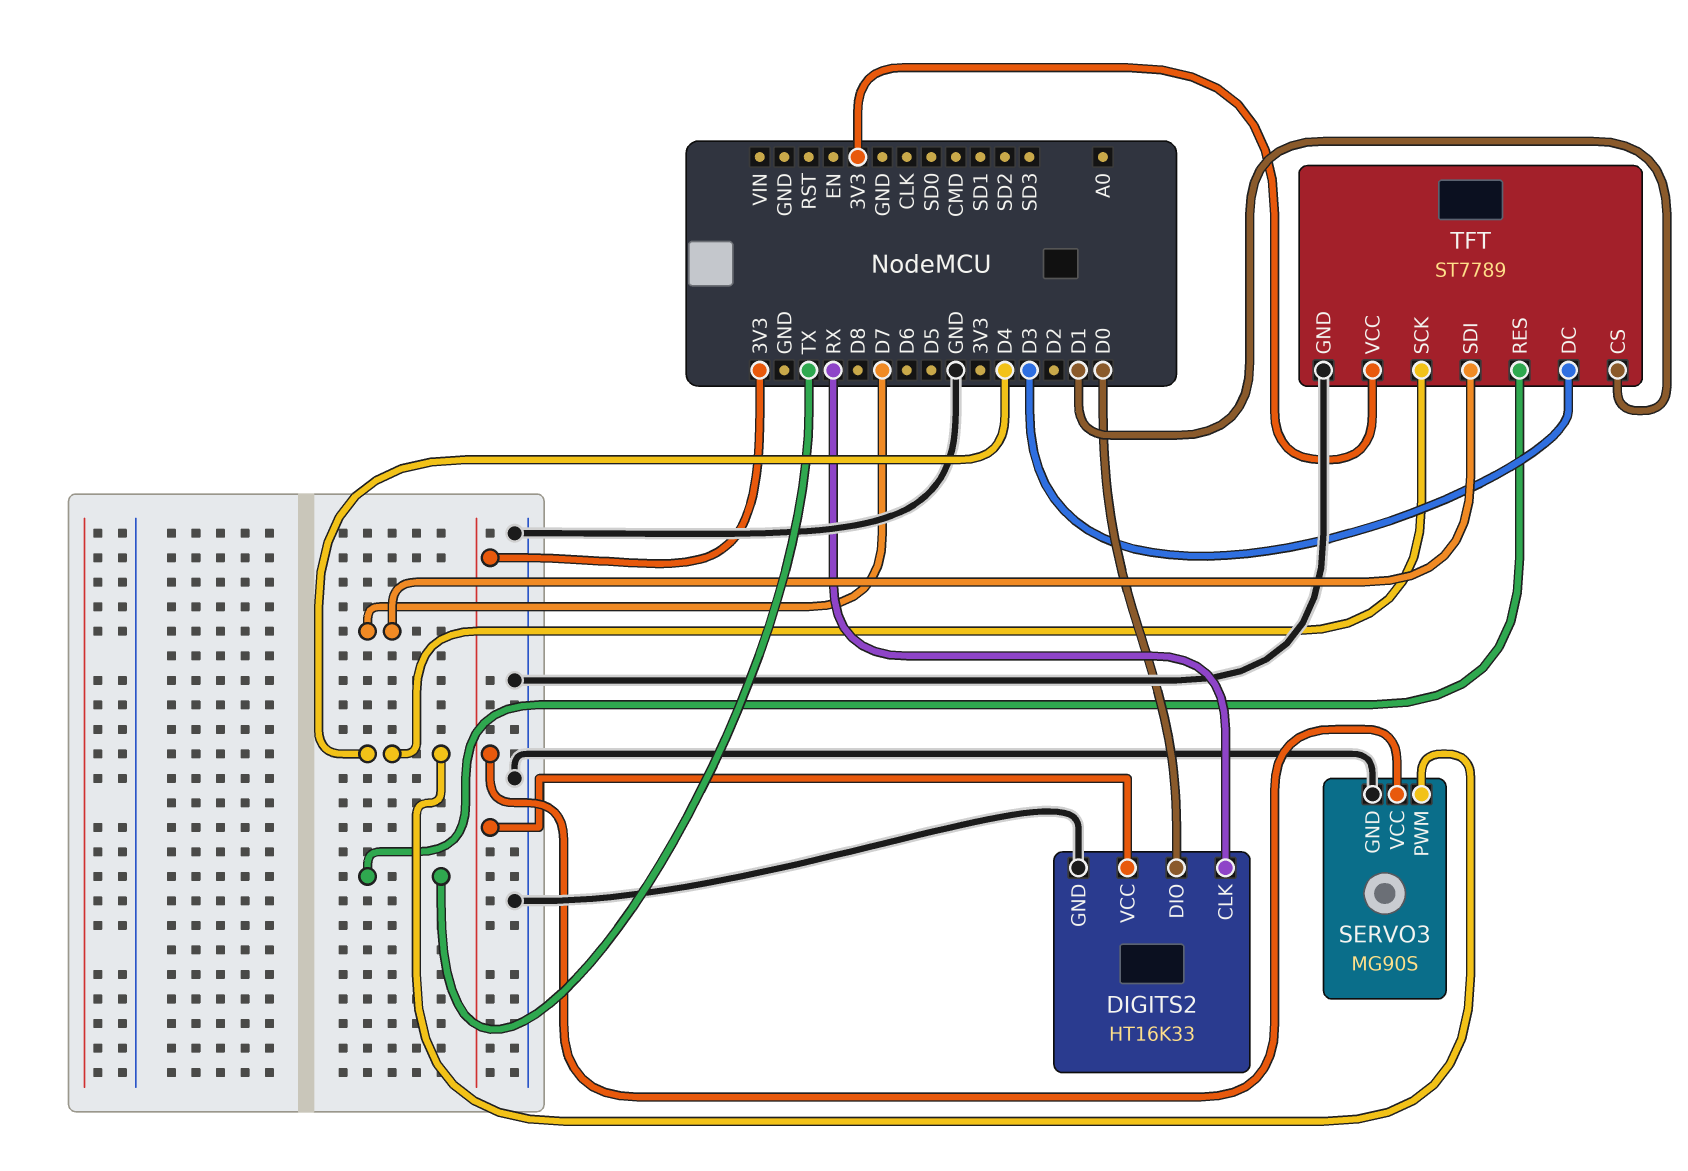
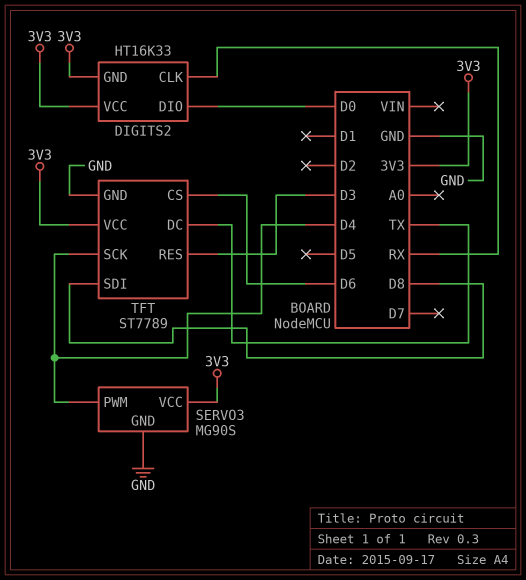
DIGITS2 pin GND: GND -> 3V3
TFT pin CS: D1 -> D6
TFT pin DC: D3 -> TX
TFT pin RES: TX -> D3
TFT pin SDI: D7 -> D8

